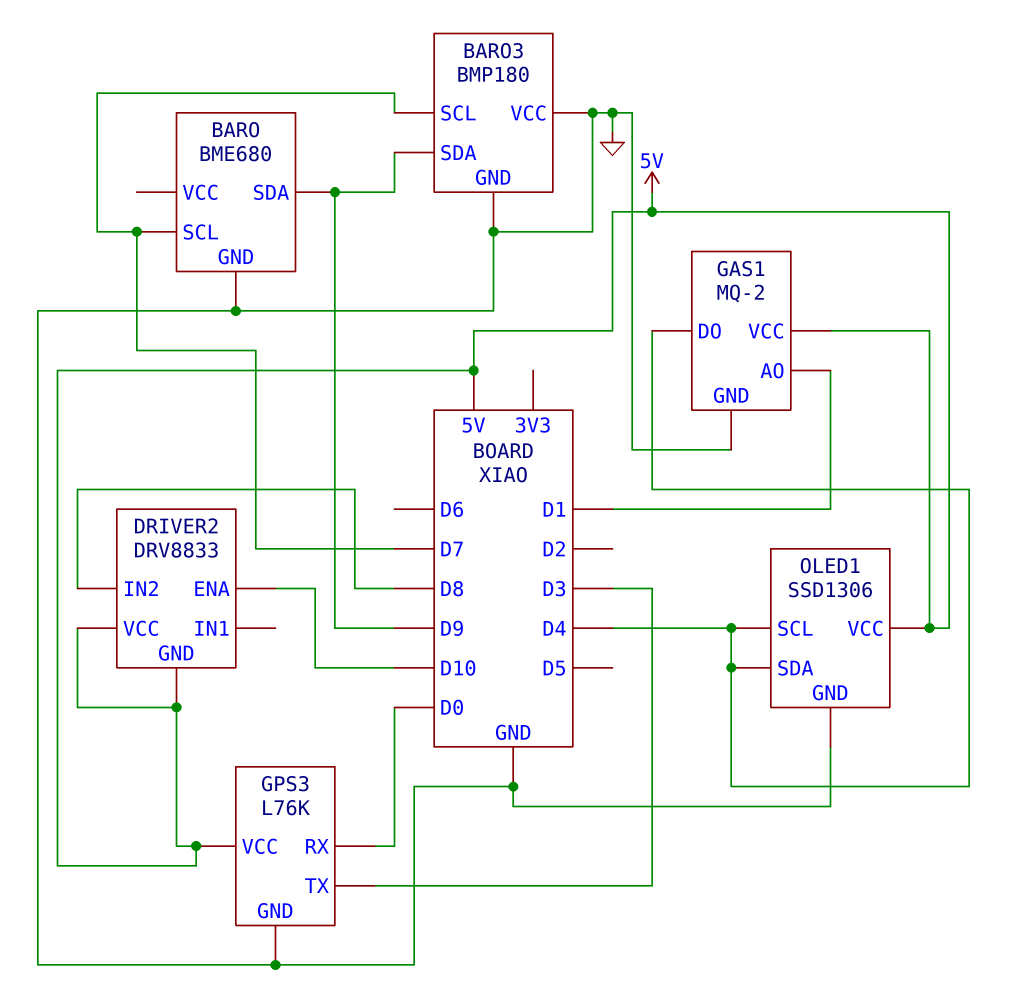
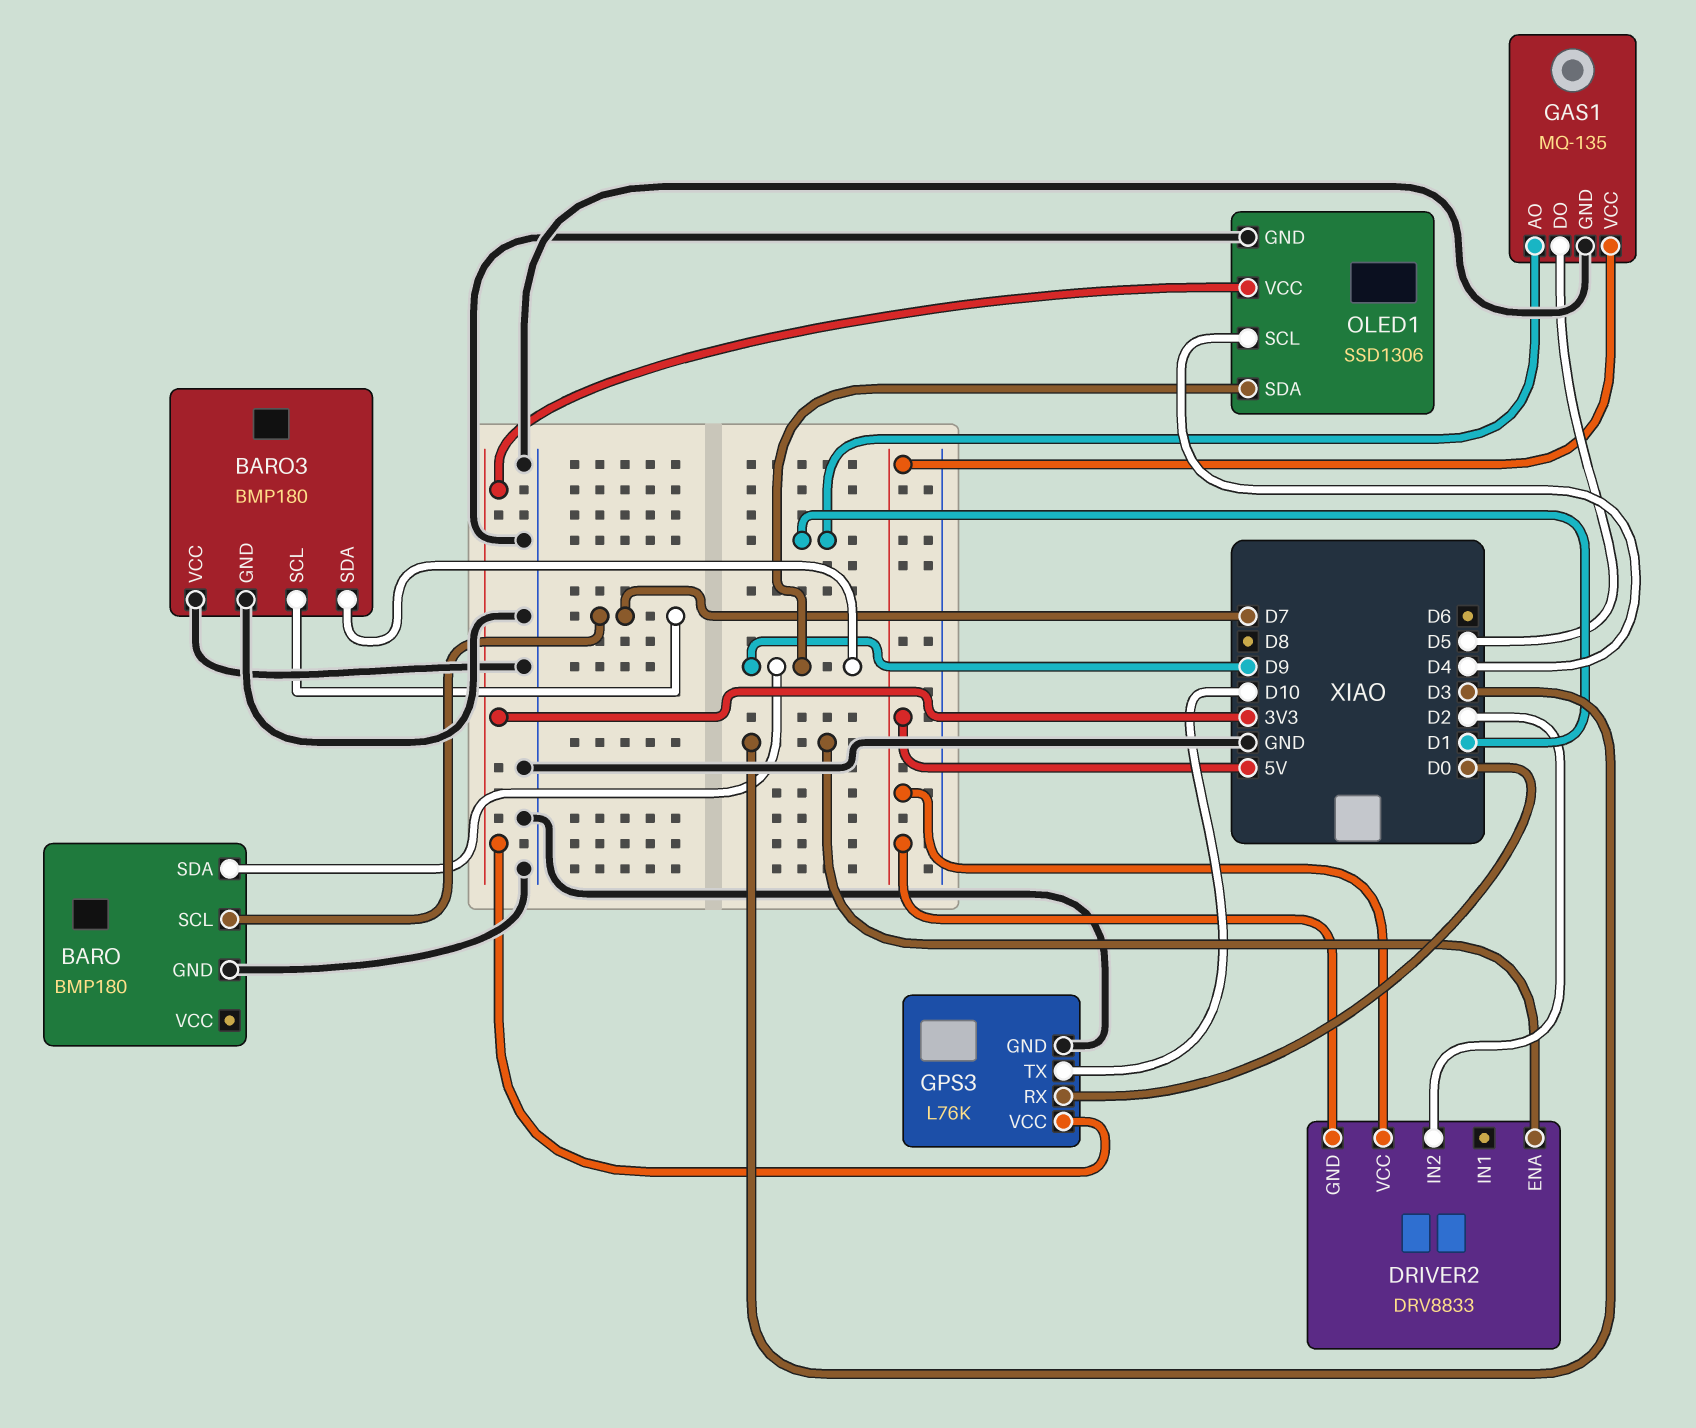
BARO: BME680 -> BMP180
DRIVER2 pin ENA: D10 -> D3
DRIVER2 pin IN2: D8 -> D2
GAS1: MQ-2 -> MQ-135
GAS1 pin DO: D4 -> D5
GPS3 pin TX: D3 -> D10
GPS3 pin VCC: 5V -> 3V3
OLED1 pin SDA: D4 -> D9
OLED1 pin VCC: 5V -> 3V3

